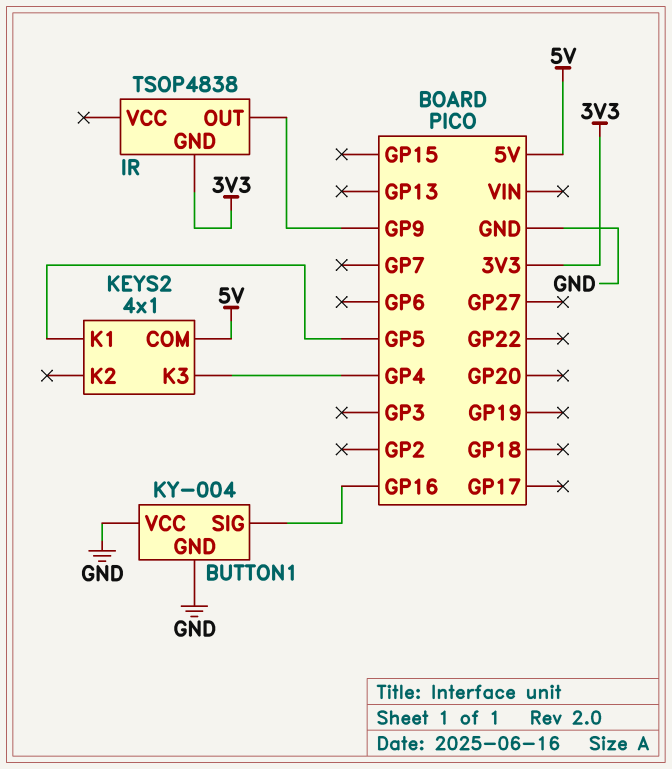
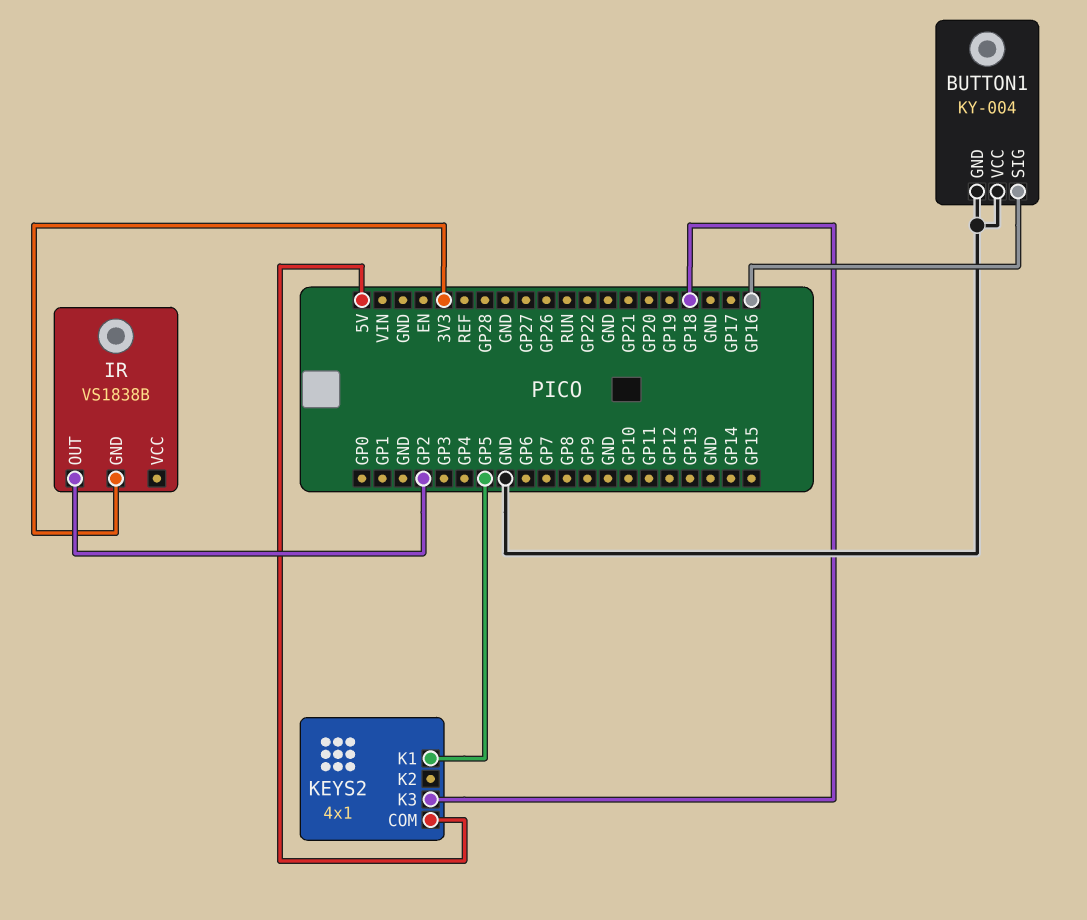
IR: TSOP4838 -> VS1838B
IR pin OUT: GP9 -> GP2
KEYS2 pin K3: GP4 -> GP18

